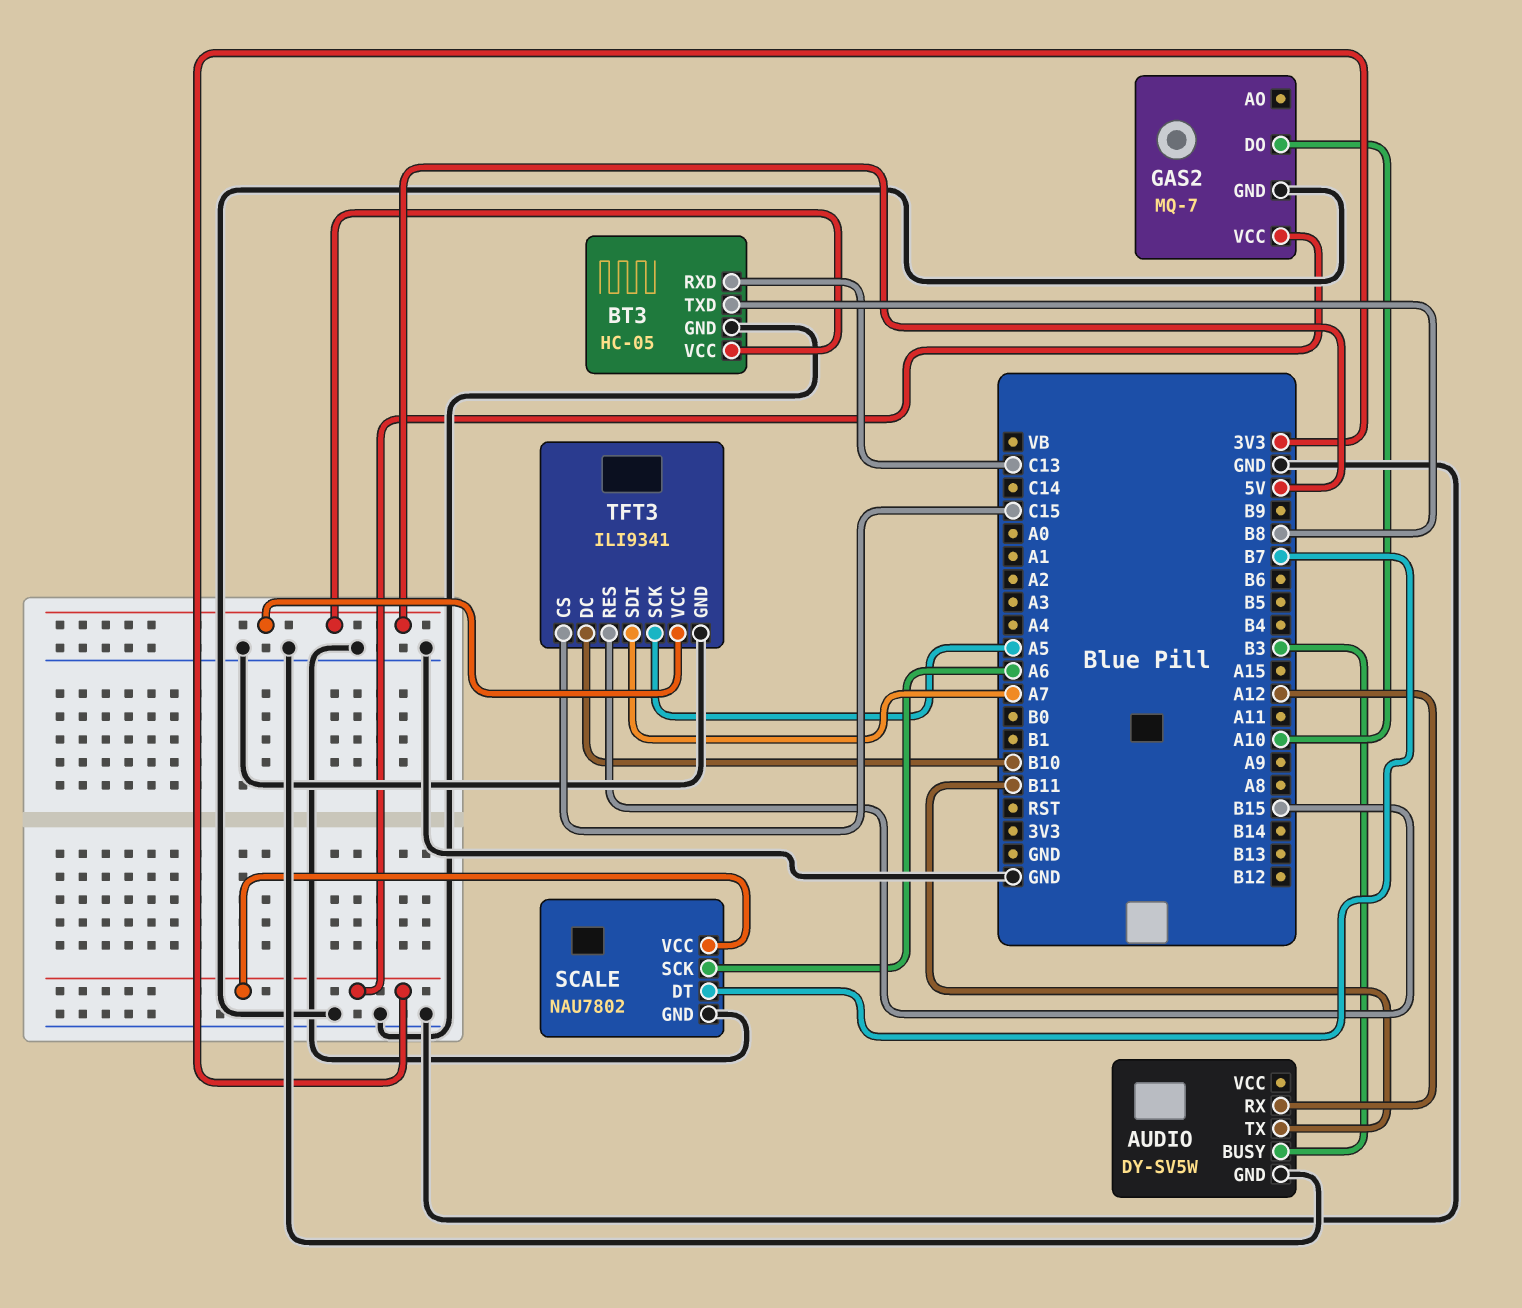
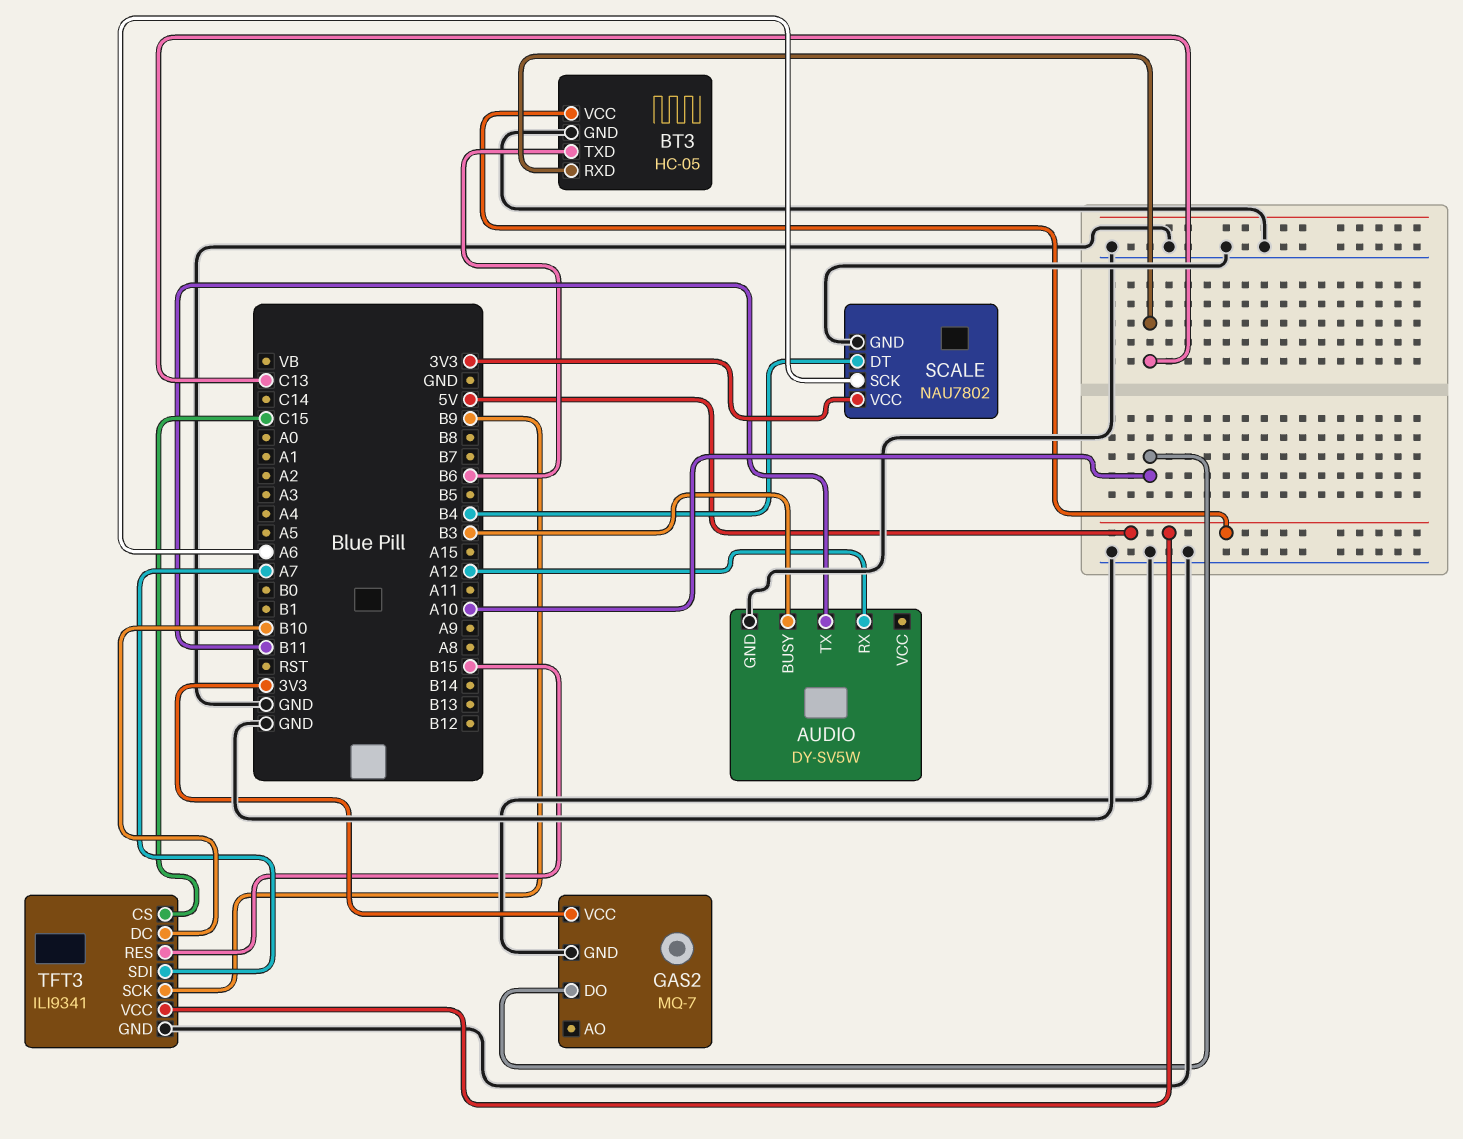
BT3 pin TXD: B8 -> B6
SCALE pin DT: B7 -> B4
TFT3 pin SCK: A5 -> B9

